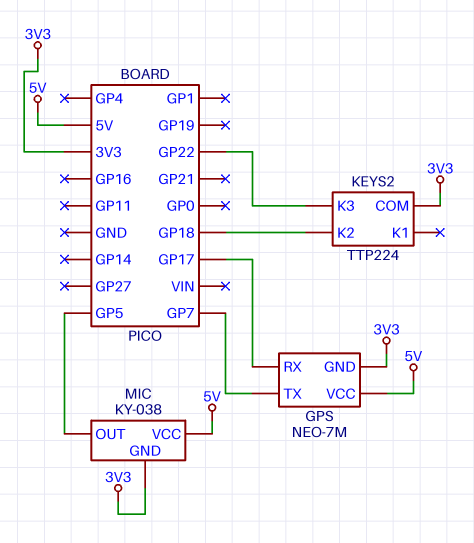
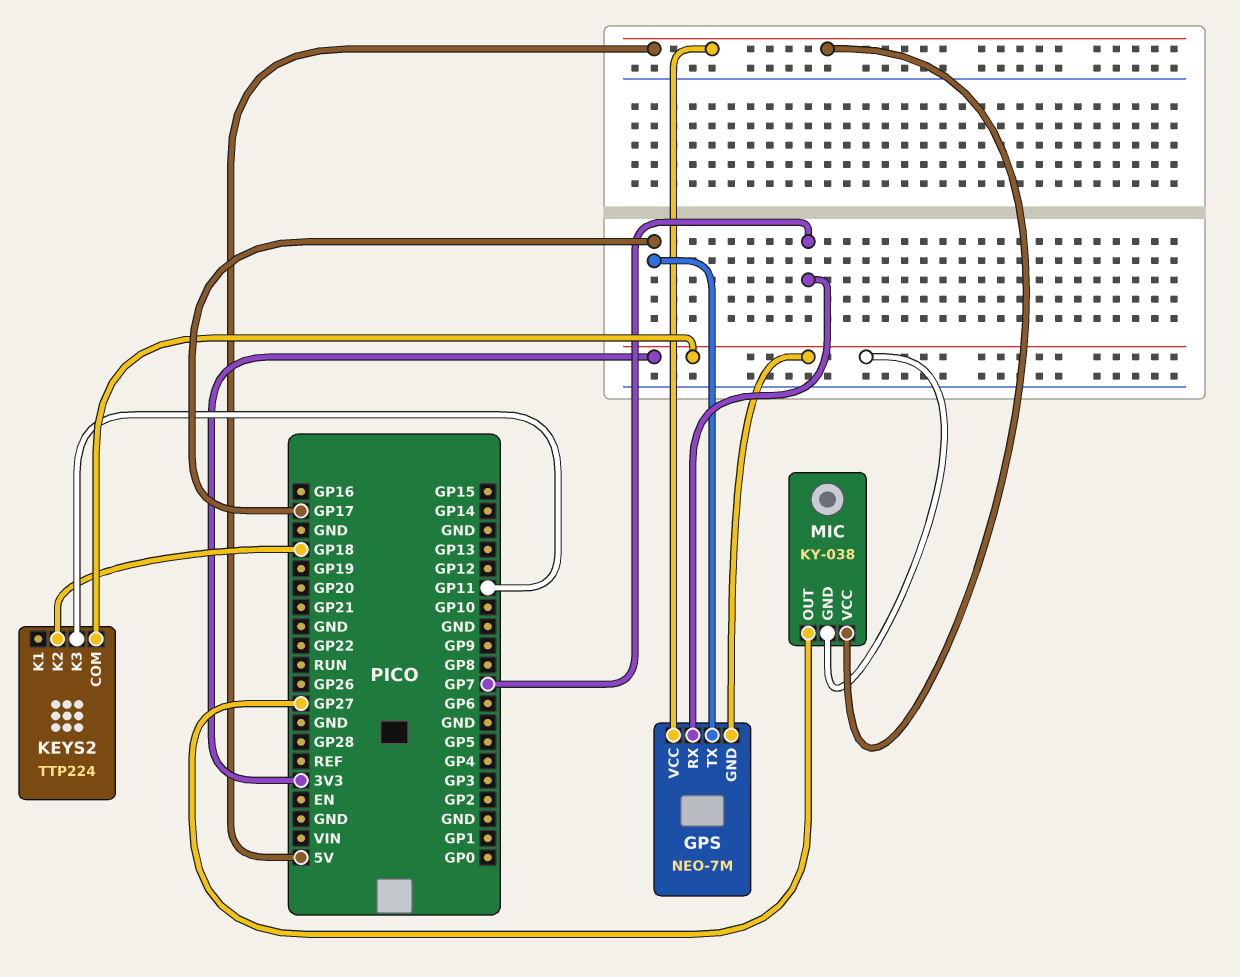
GPS pin RX: GP17 -> GP7
GPS pin TX: GP7 -> GP17
KEYS2 pin K3: GP22 -> GP11
MIC pin OUT: GP5 -> GP27

